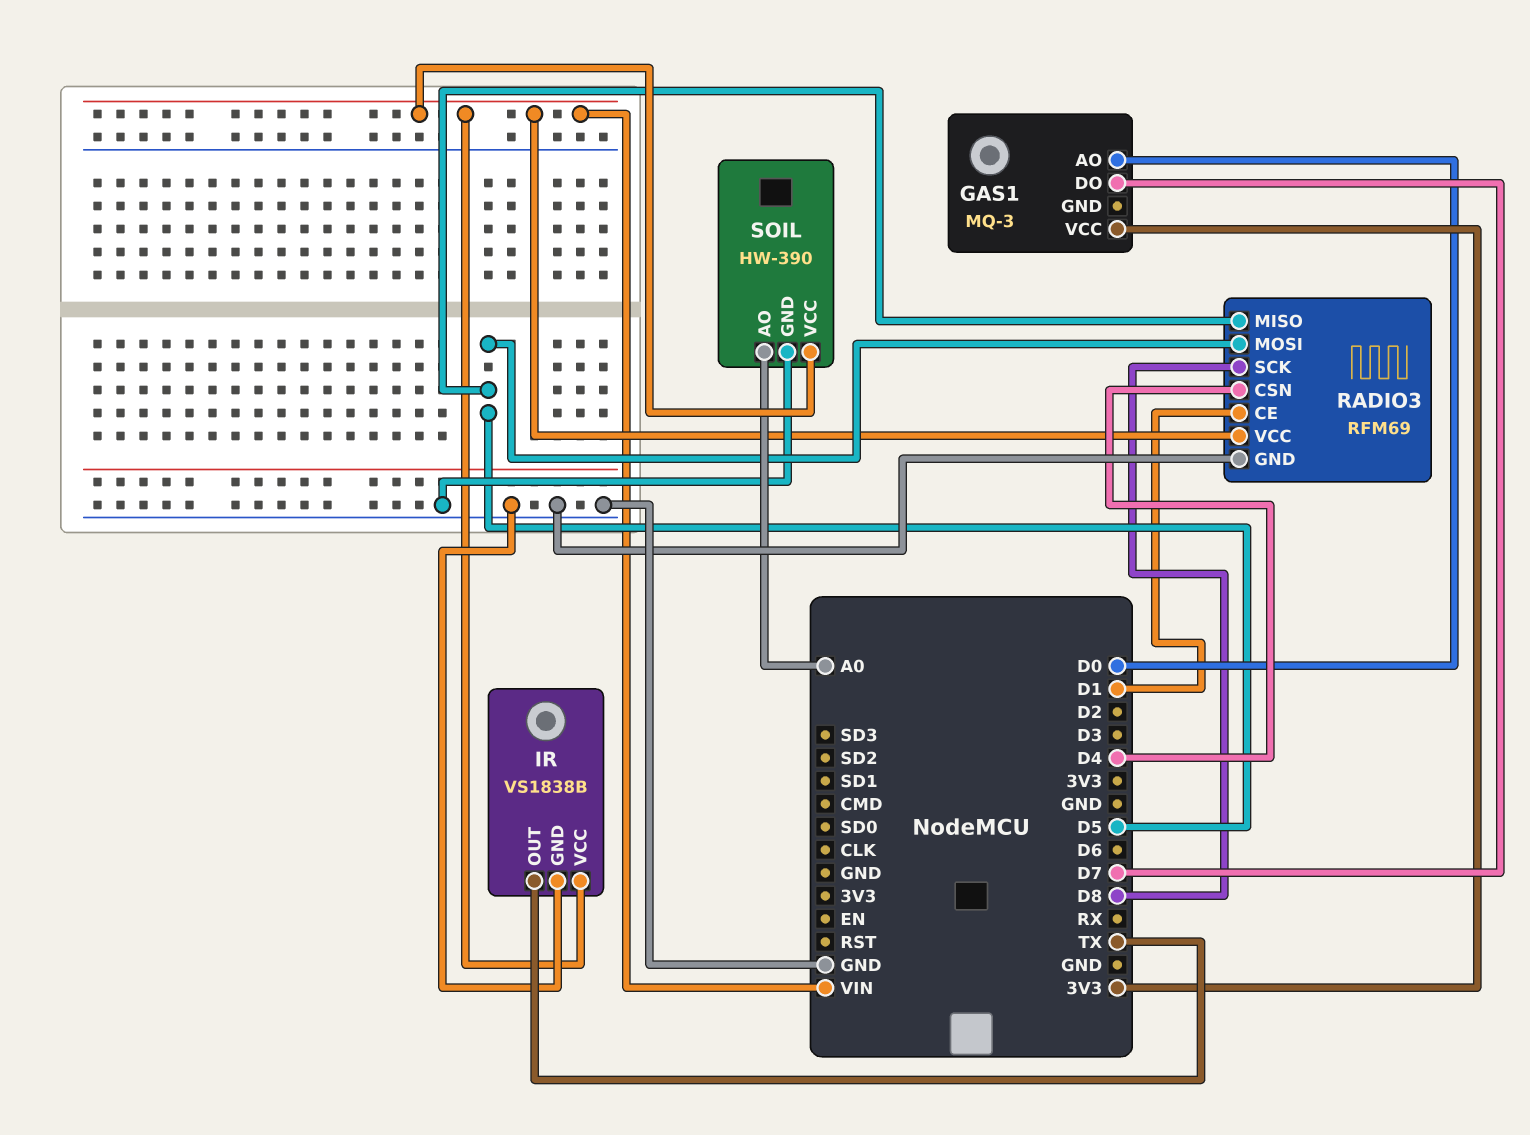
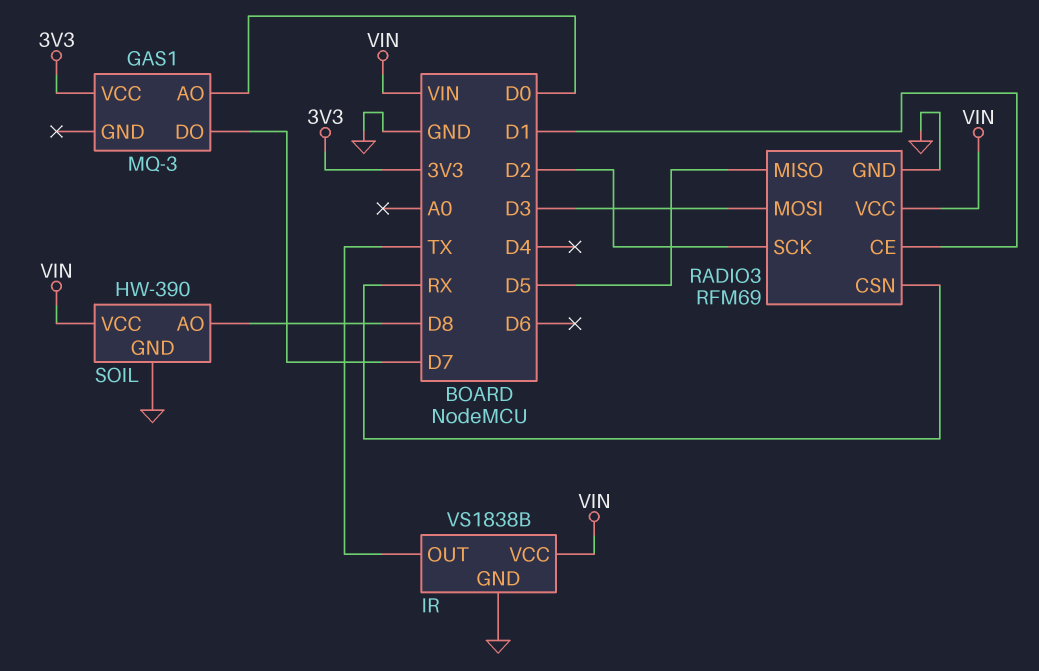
RADIO3 pin CSN: D4 -> RX
RADIO3 pin MOSI: D5 -> D3
RADIO3 pin SCK: D8 -> D2
SOIL pin AO: A0 -> D8

